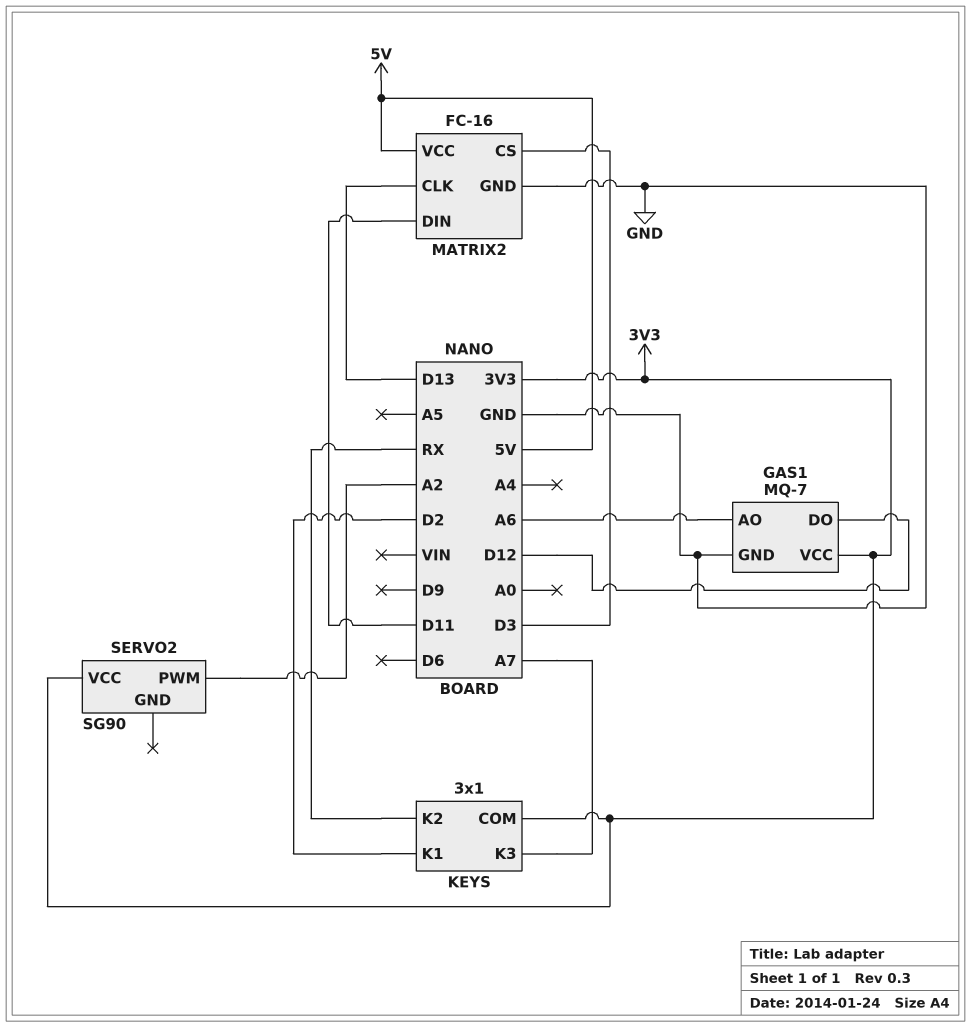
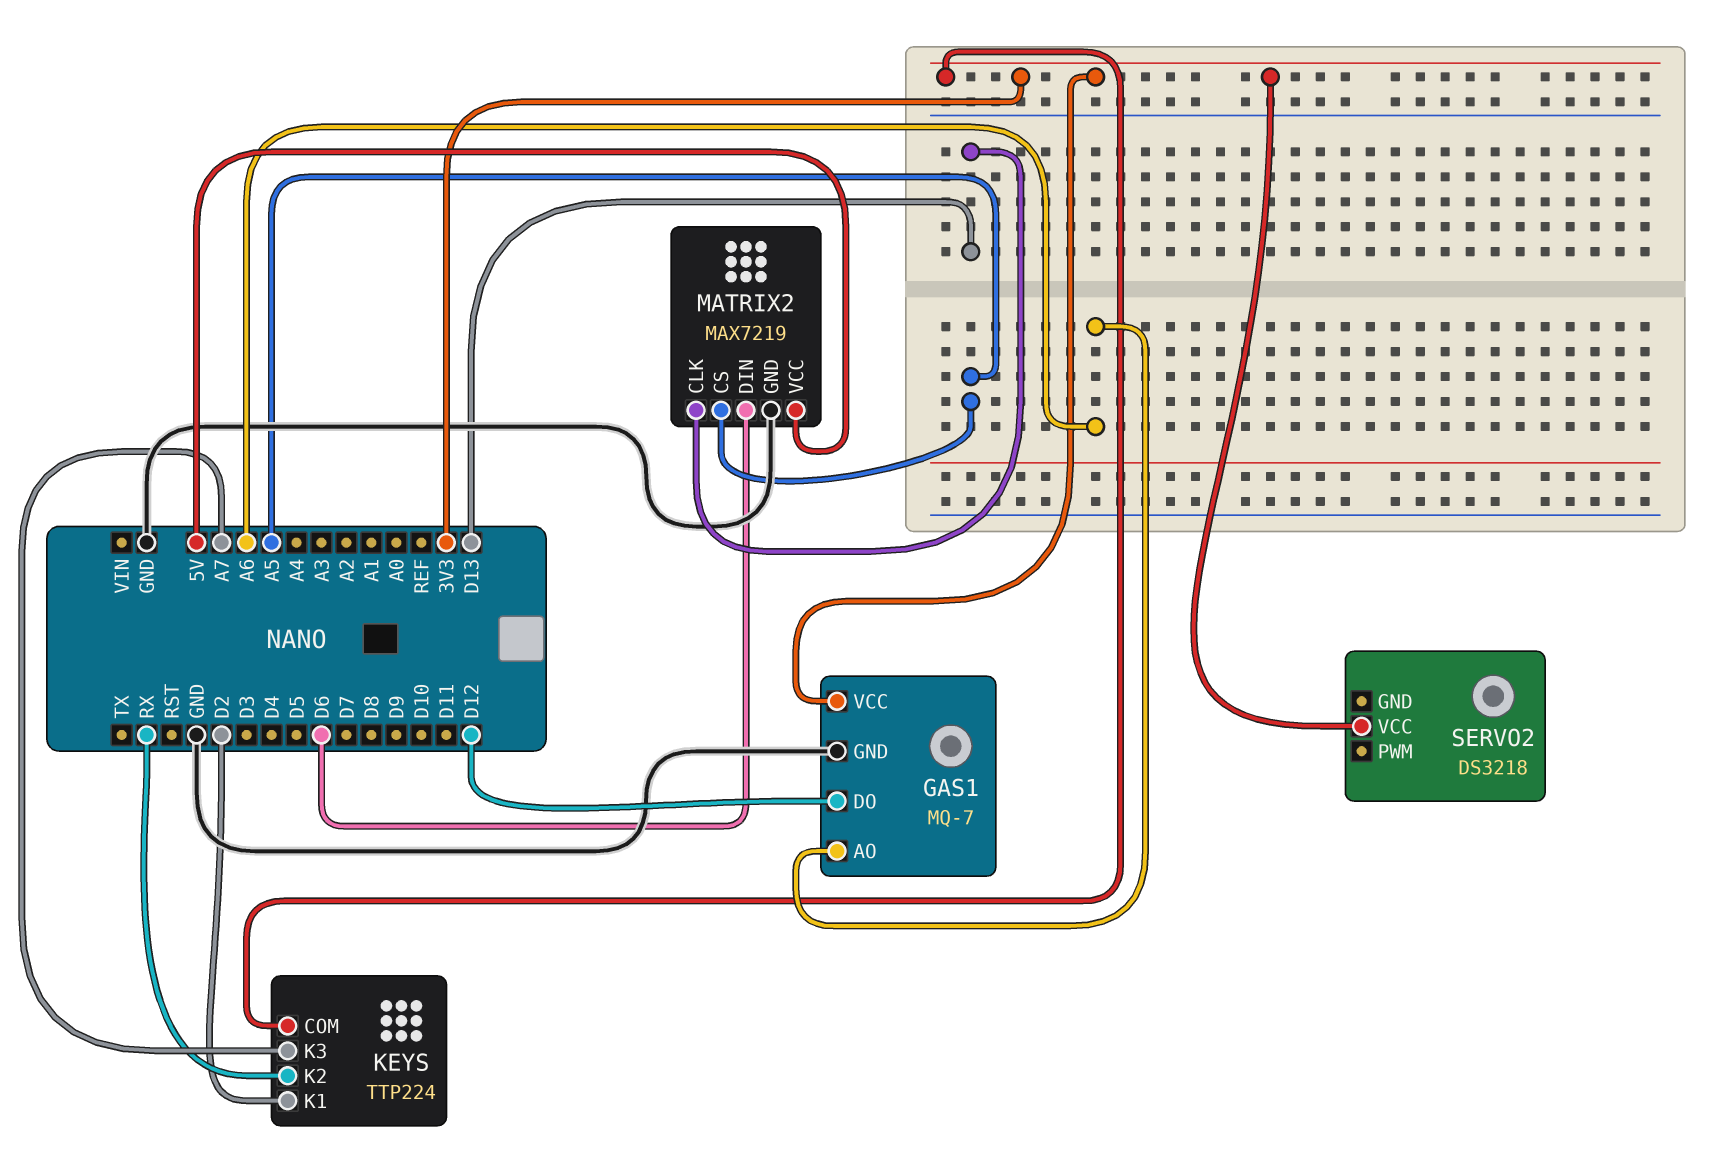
KEYS: 3x1 -> TTP224
MATRIX2: FC-16 -> MAX7219
MATRIX2 pin CS: D3 -> A5
MATRIX2 pin DIN: D11 -> D6
SERVO2: SG90 -> DS3218
SERVO2 pin PWM: A2 -> none

